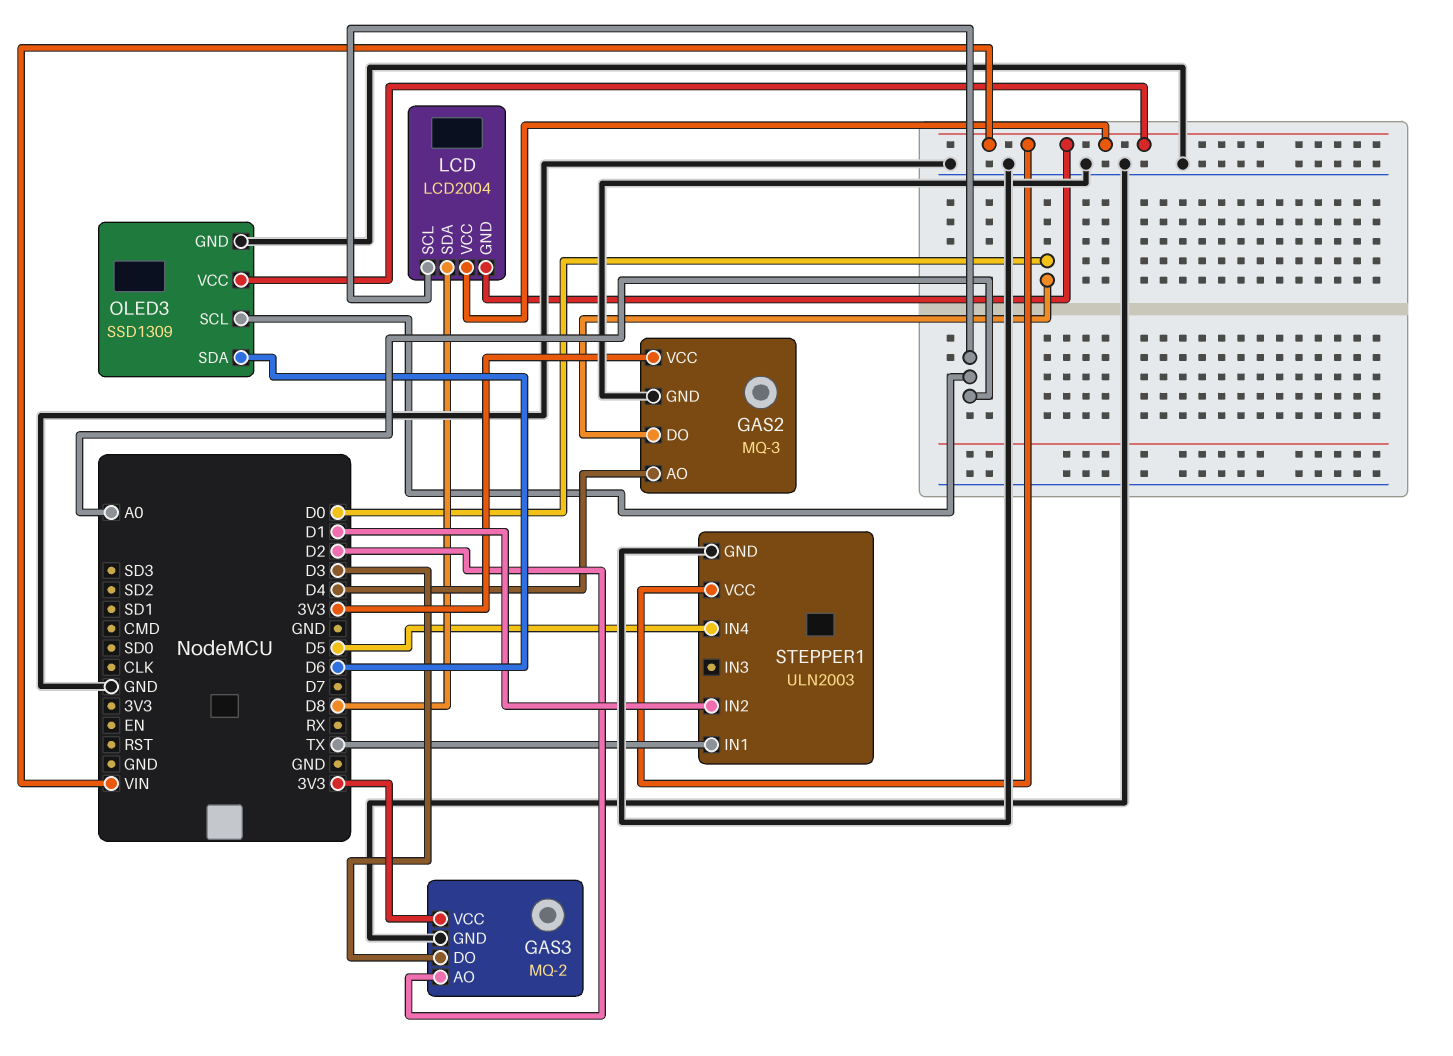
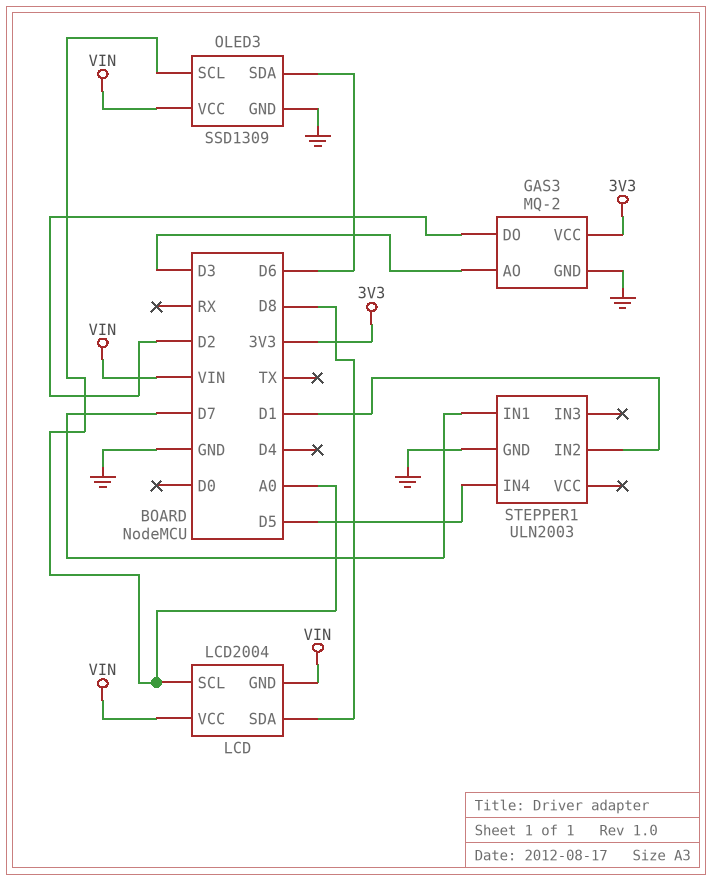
GAS2: MQ-3 -> none
GAS2 pin AO: D4 -> none
GAS2 pin DO: D0 -> none
GAS2 pin GND: GND -> none
GAS2 pin VCC: 3V3 -> none
GAS3 pin AO: D2 -> D3
GAS3 pin DO: D3 -> D2
STEPPER1 pin IN1: TX -> D7
STEPPER1 pin VCC: VIN -> none

